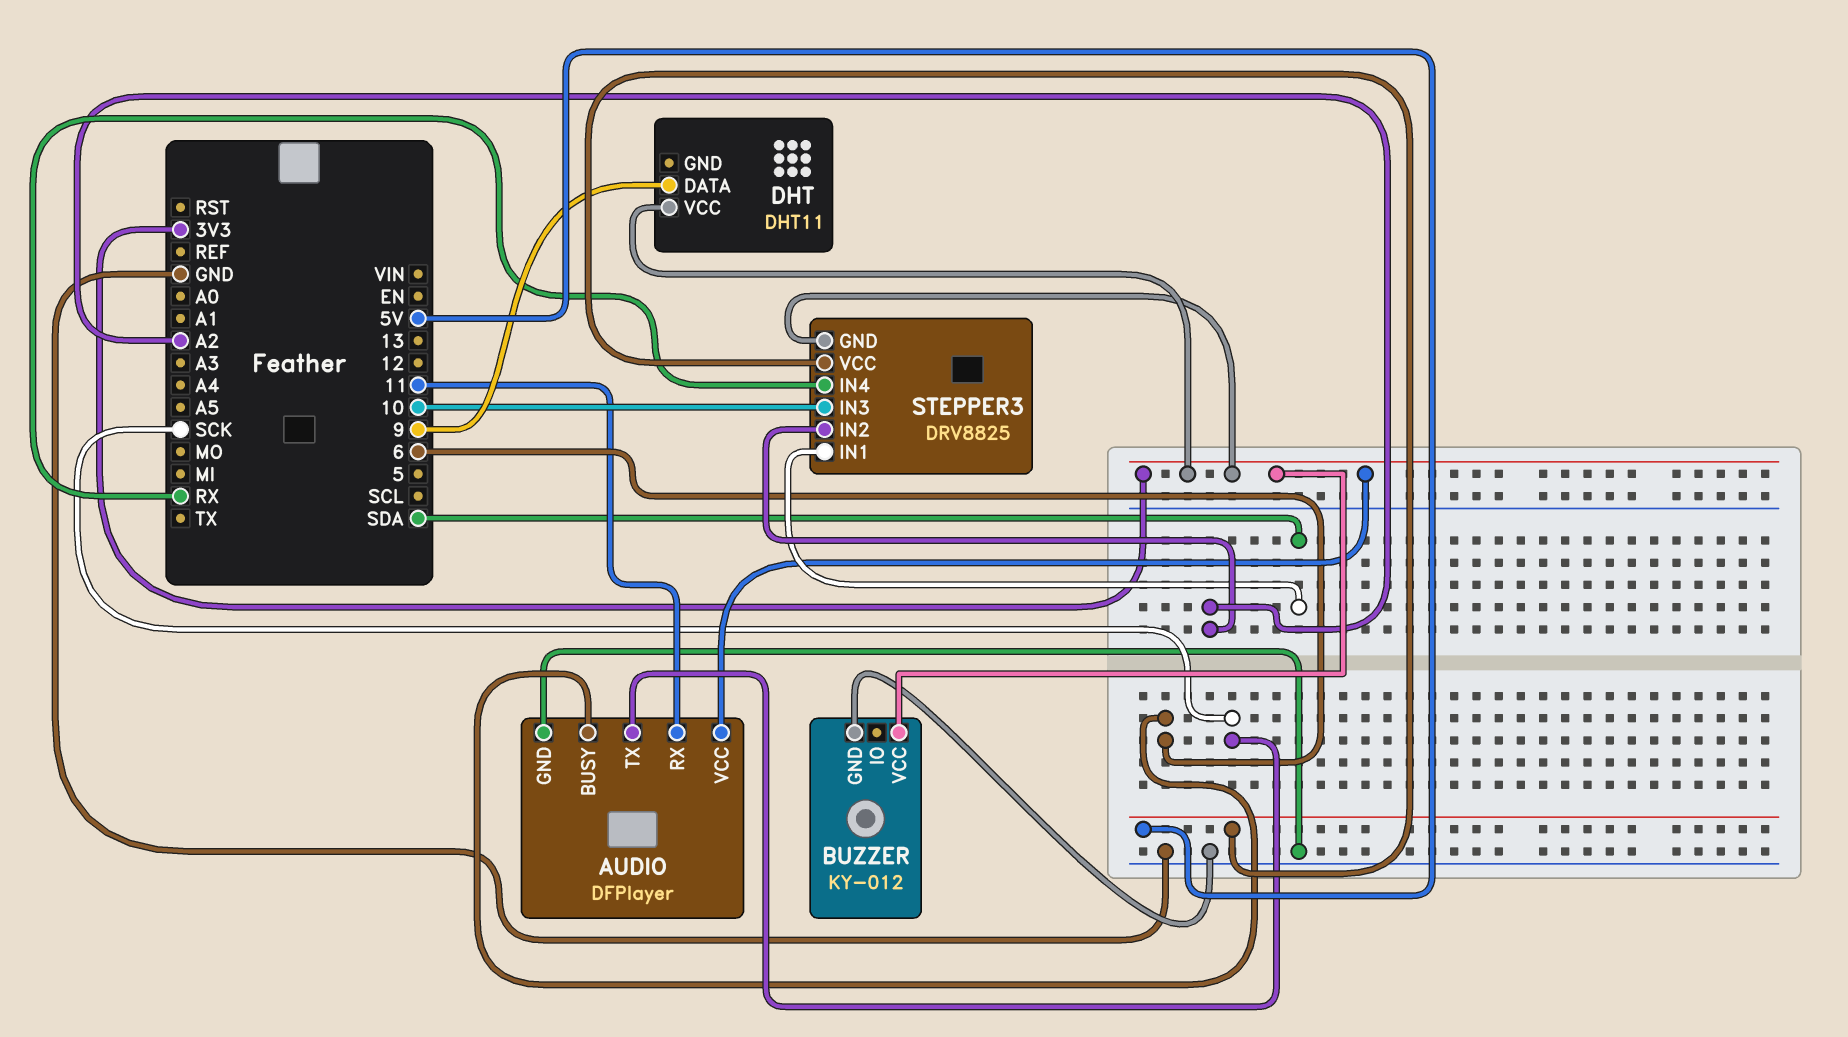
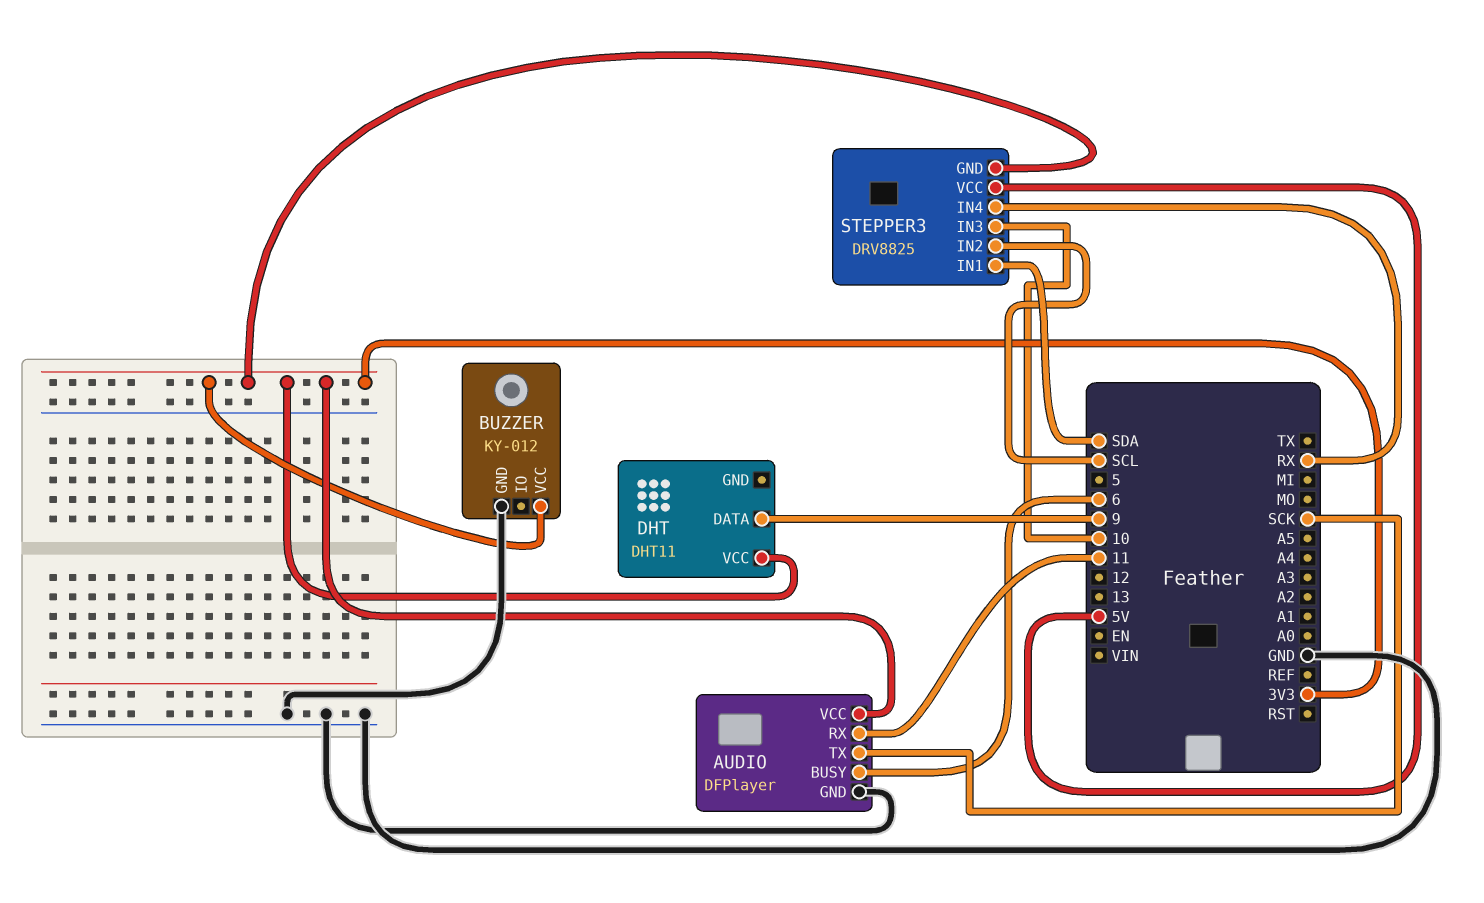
STEPPER3 pin IN2: A2 -> SCL

